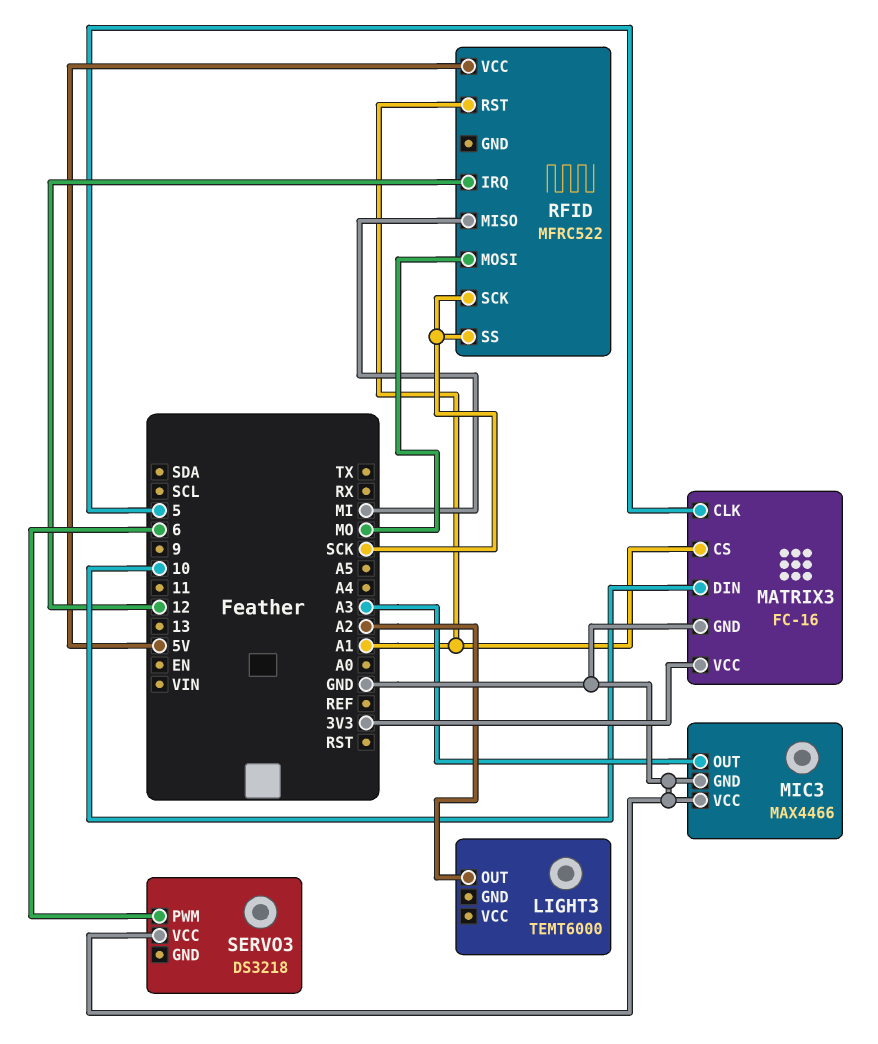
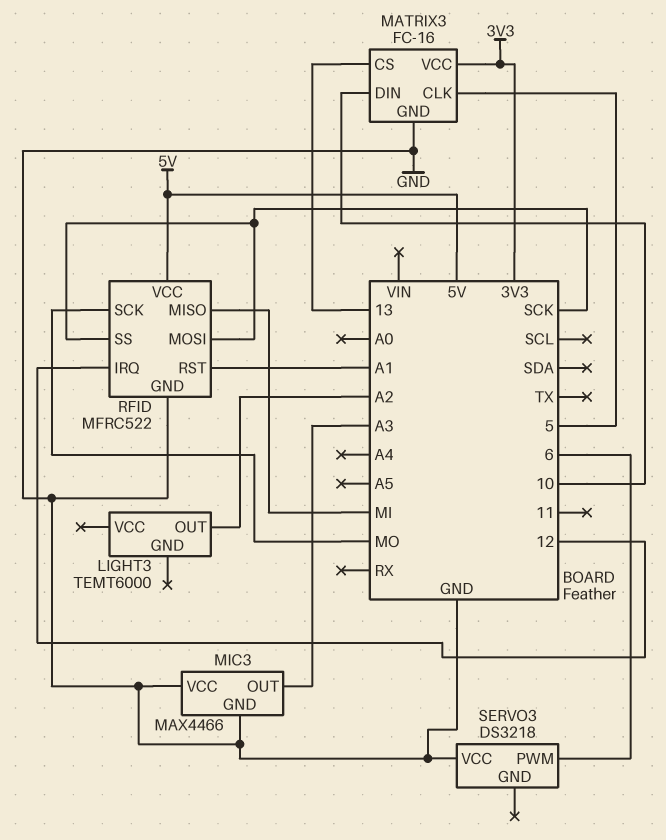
MATRIX3 pin CS: A1 -> 13
RFID pin GND: none -> GND
RFID pin MOSI: MO -> SCK
RFID pin SCK: SCK -> MO

